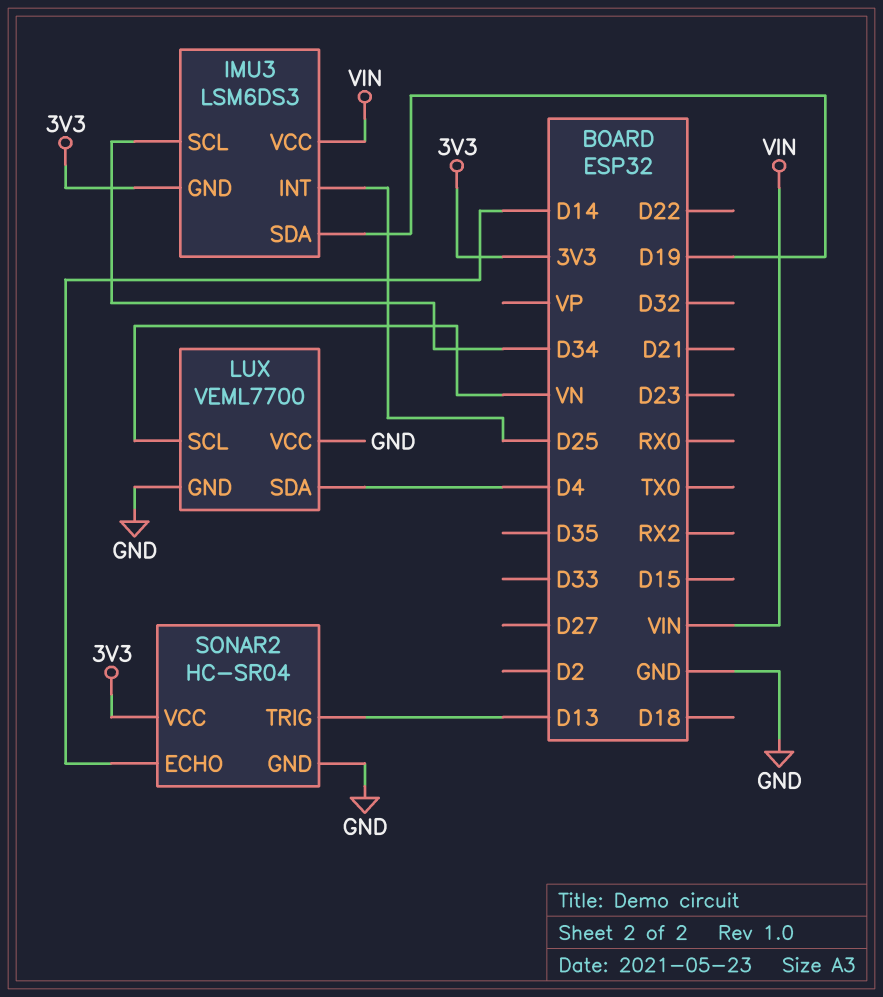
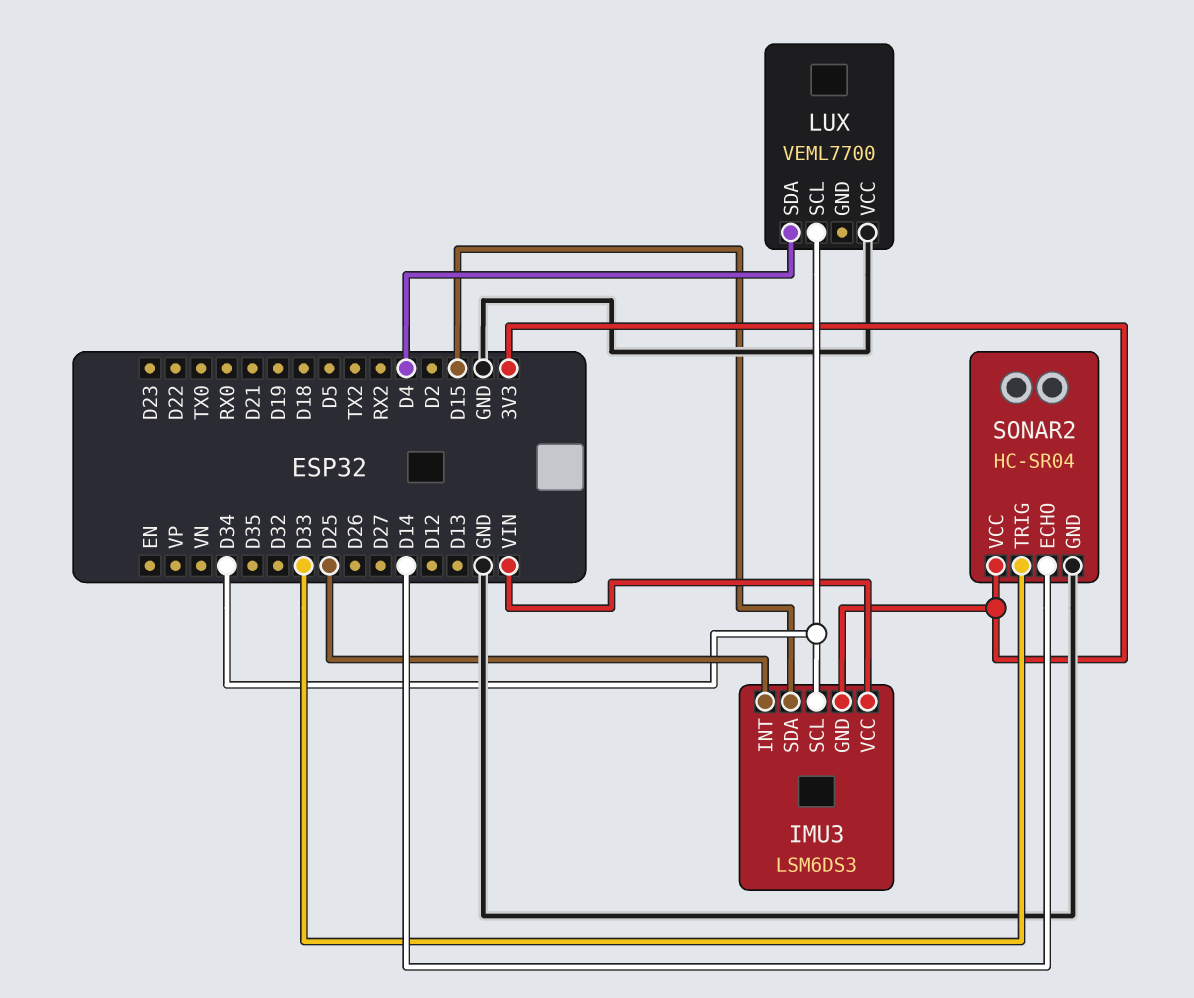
IMU3 pin SDA: D19 -> D15
LUX pin GND: GND -> none
LUX pin SCL: VN -> D34
SONAR2 pin TRIG: D13 -> D33

